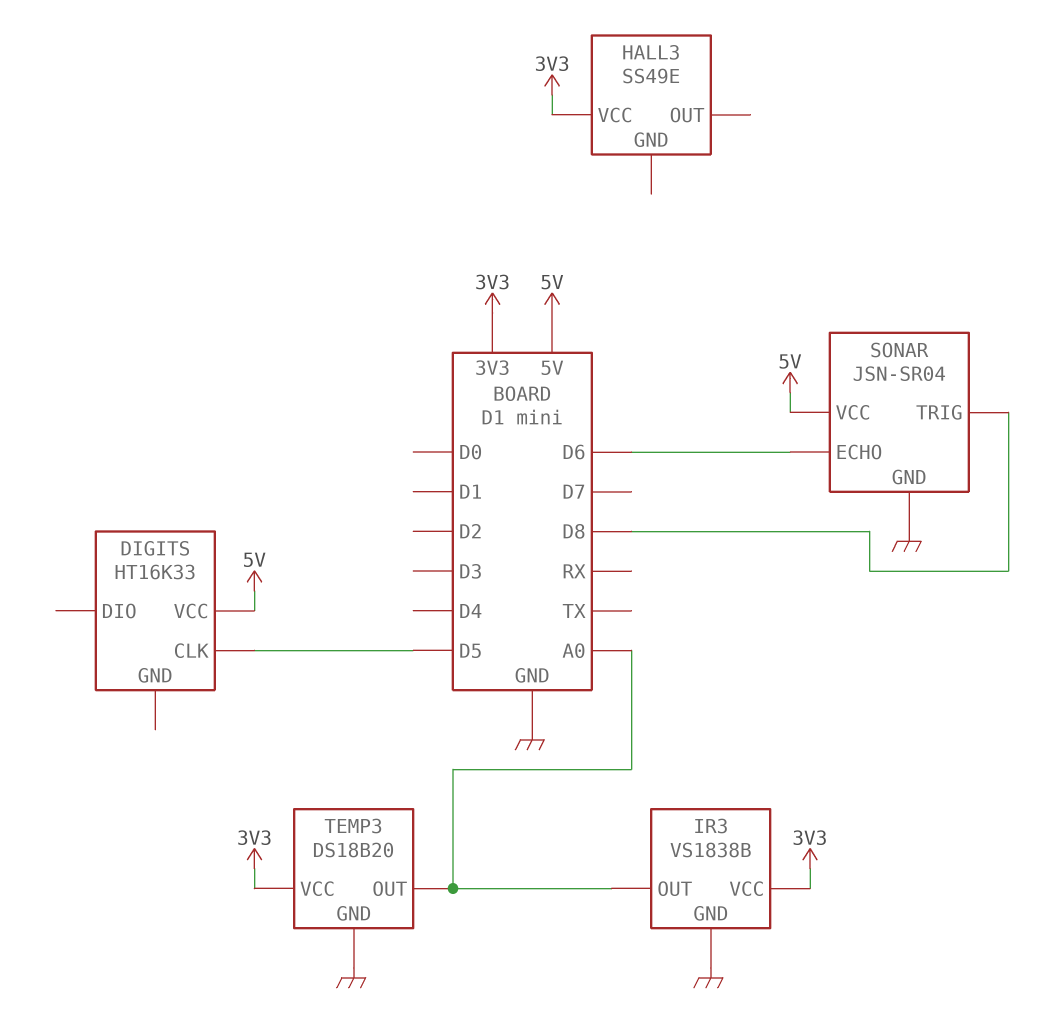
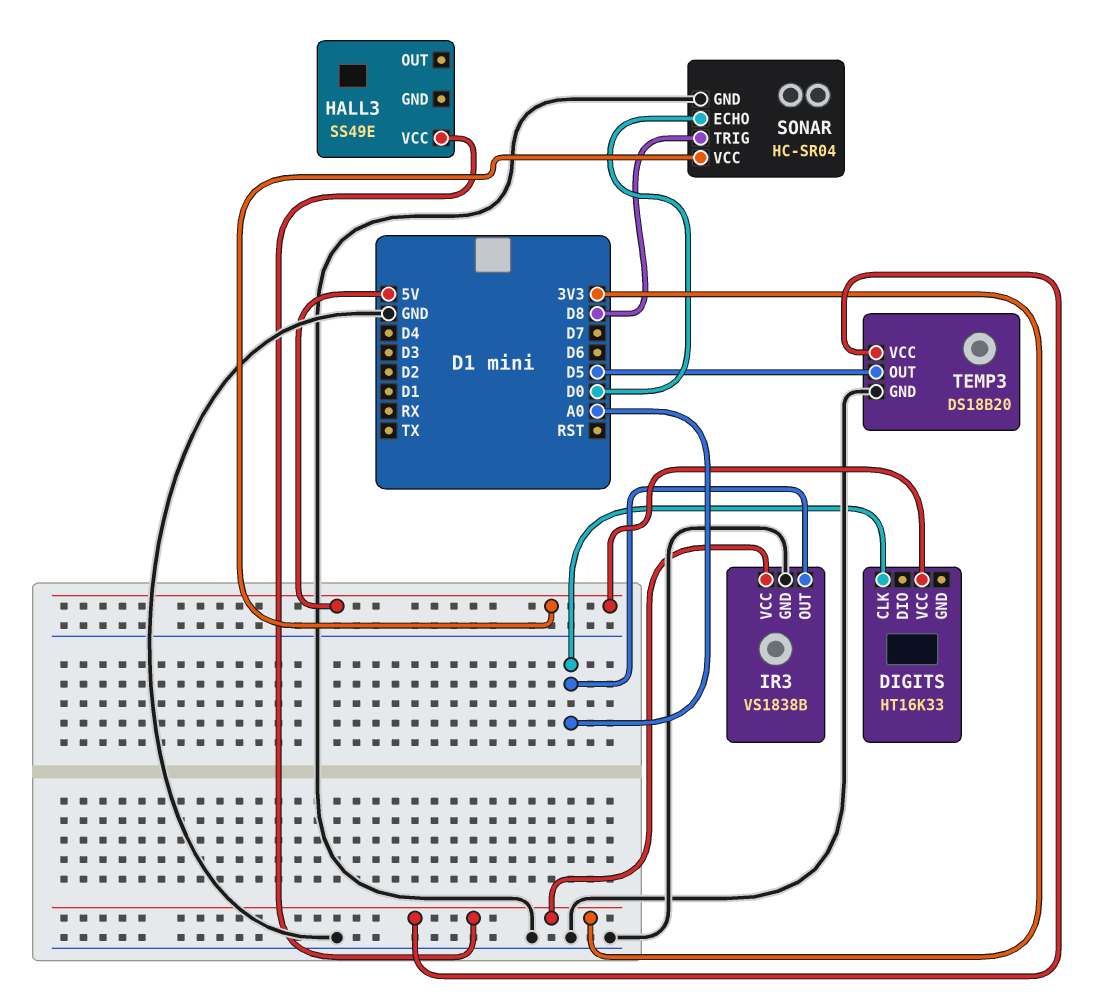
DIGITS pin CLK: D5 -> A0
SONAR: JSN-SR04 -> HC-SR04
SONAR pin ECHO: D6 -> D0
TEMP3 pin OUT: A0 -> D5

